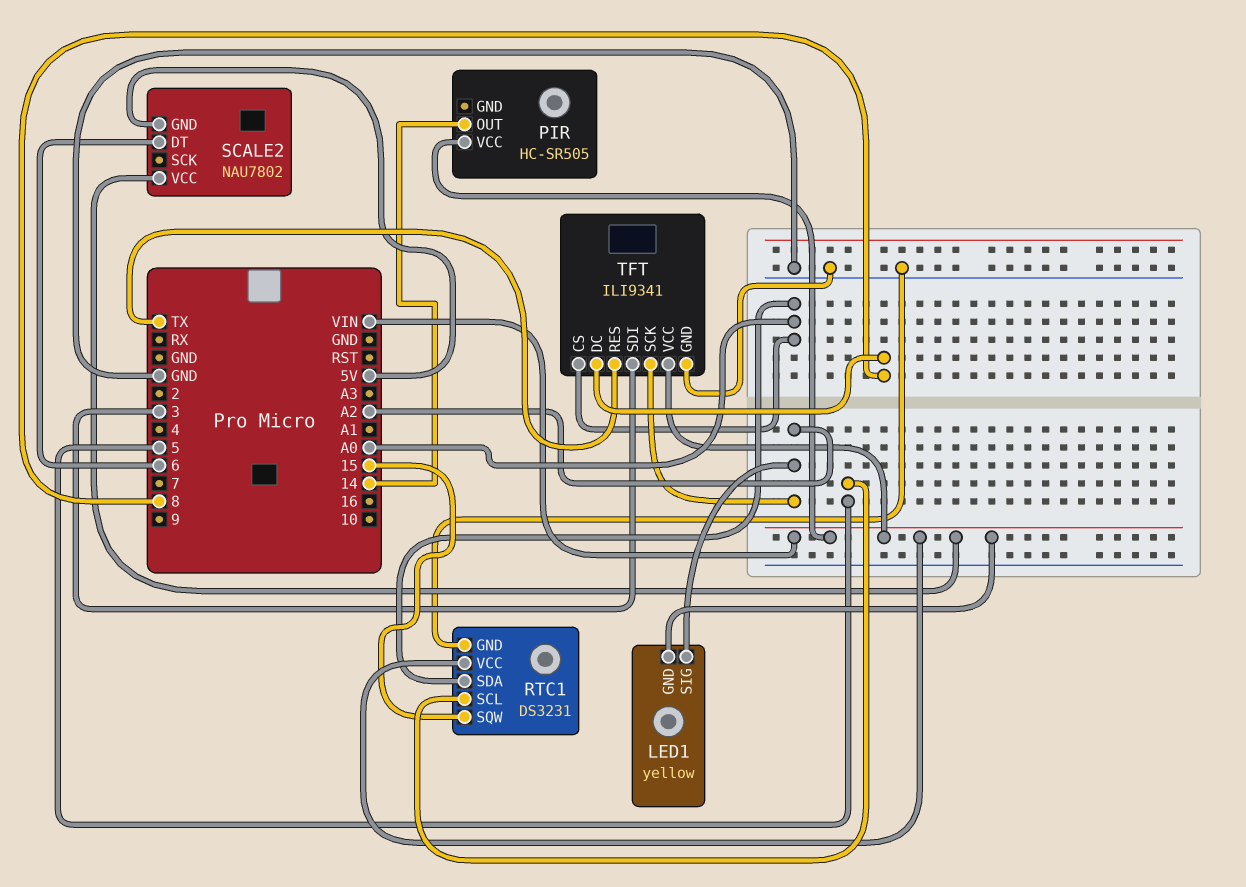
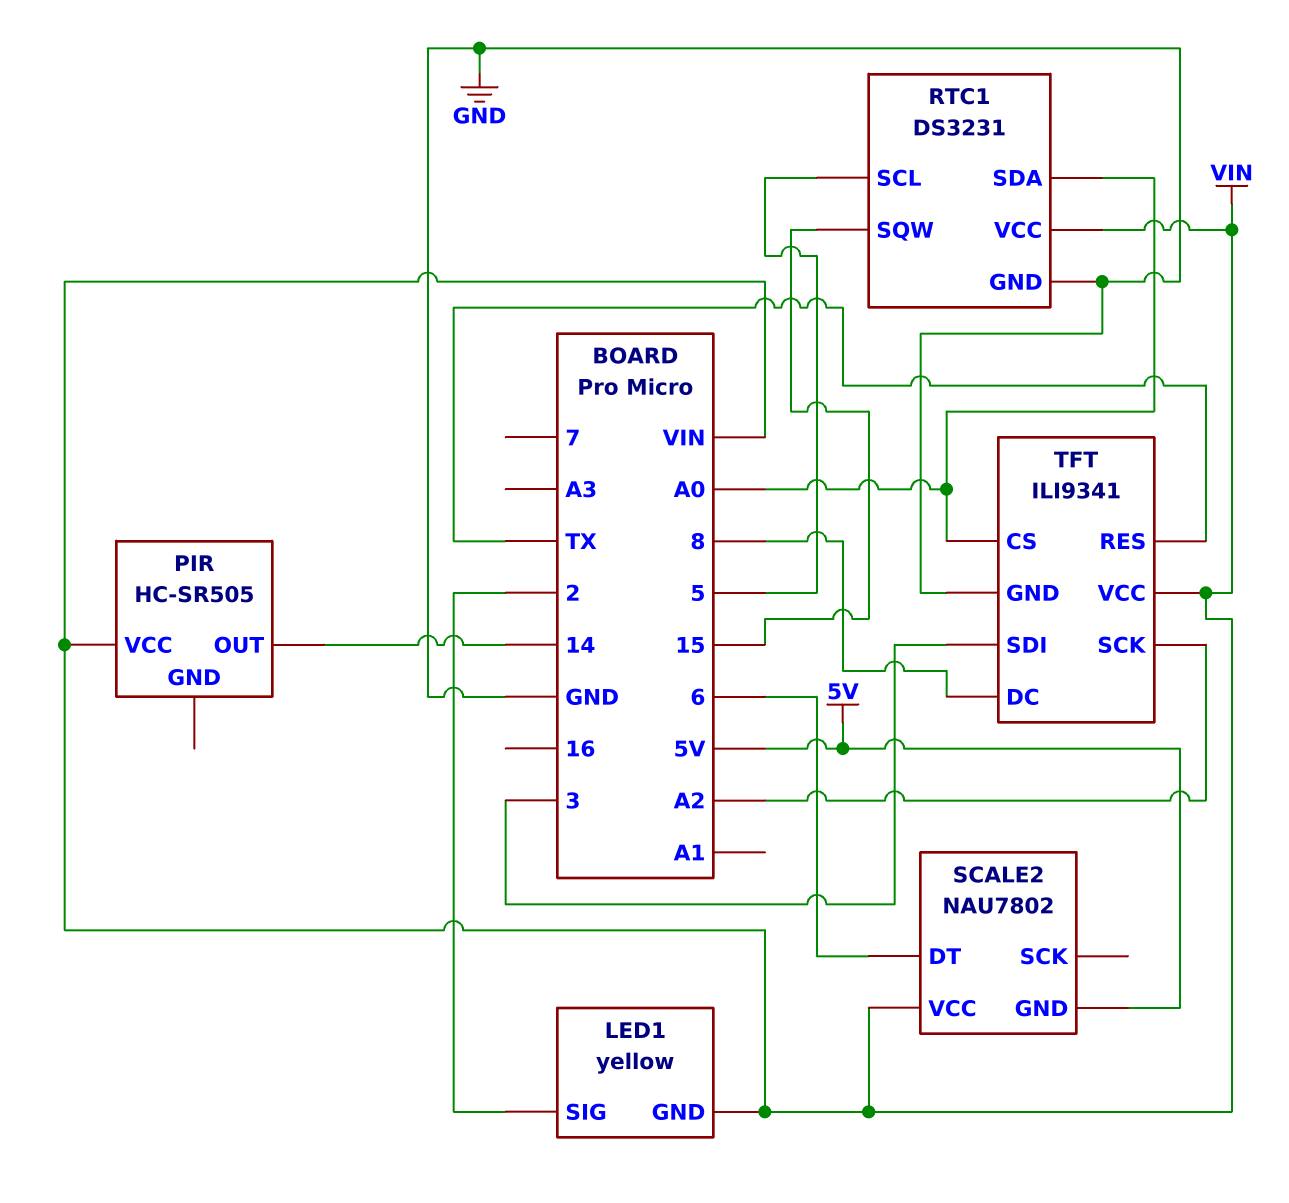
LED1 pin SIG: A2 -> 2

